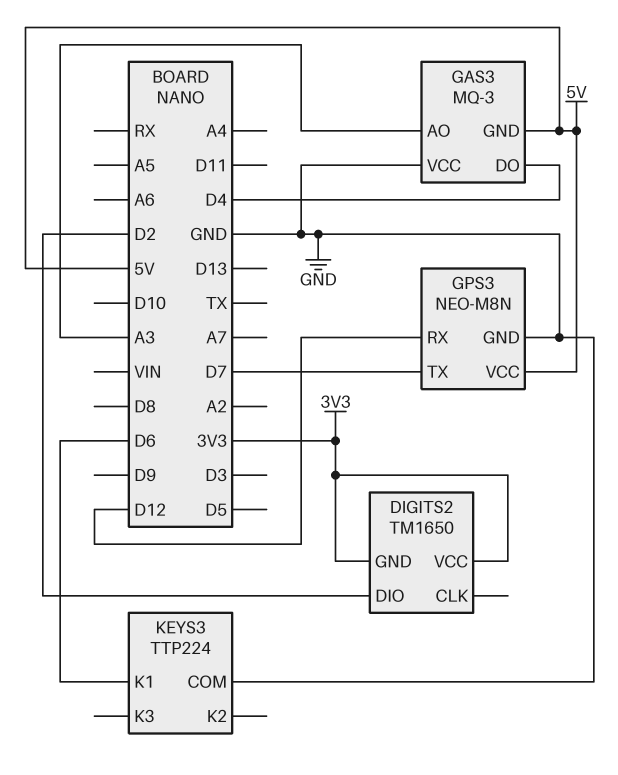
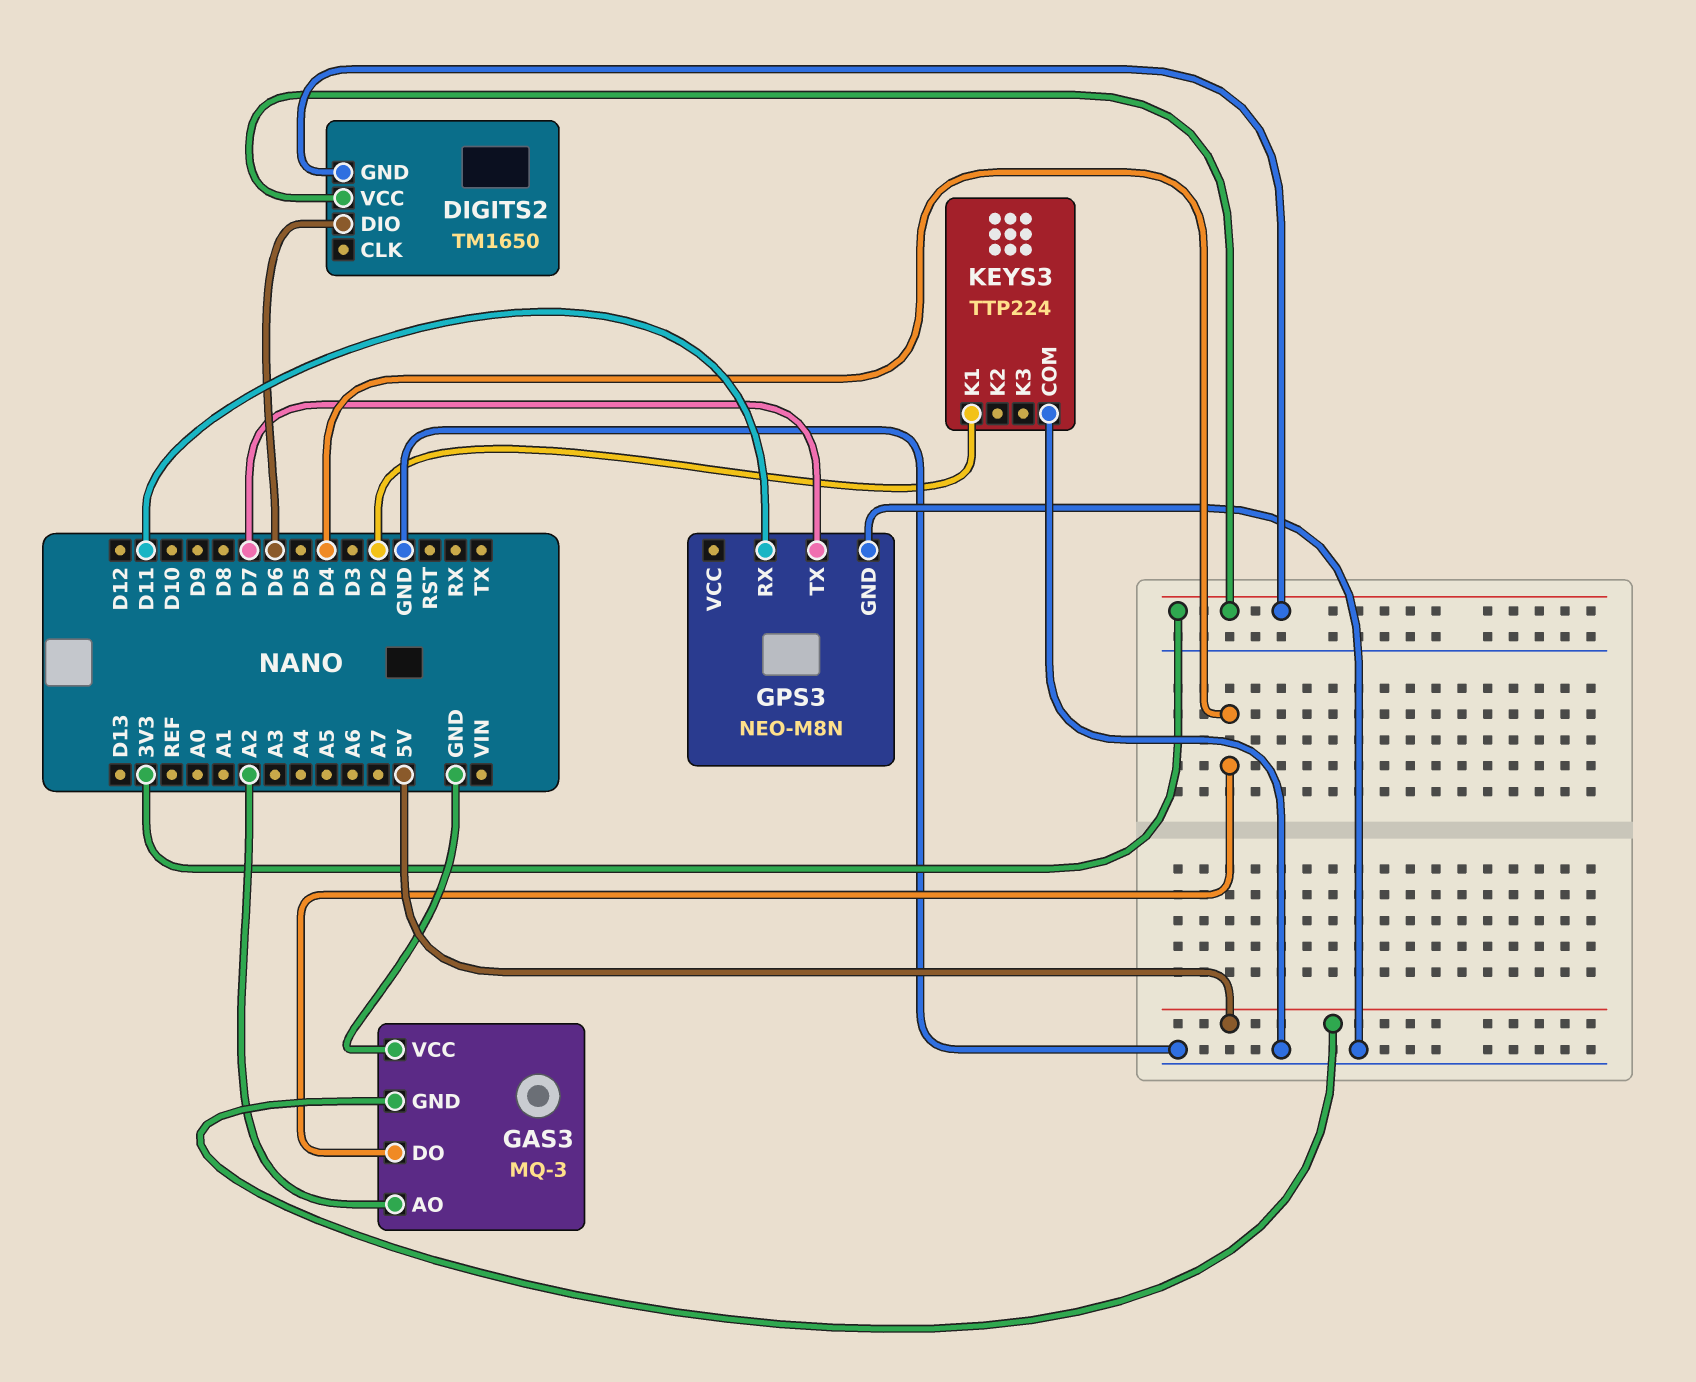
DIGITS2 pin DIO: D2 -> D6
GAS3 pin AO: A3 -> A2
GPS3 pin RX: D12 -> D11
GPS3 pin VCC: 5V -> none
KEYS3 pin K1: D6 -> D2

